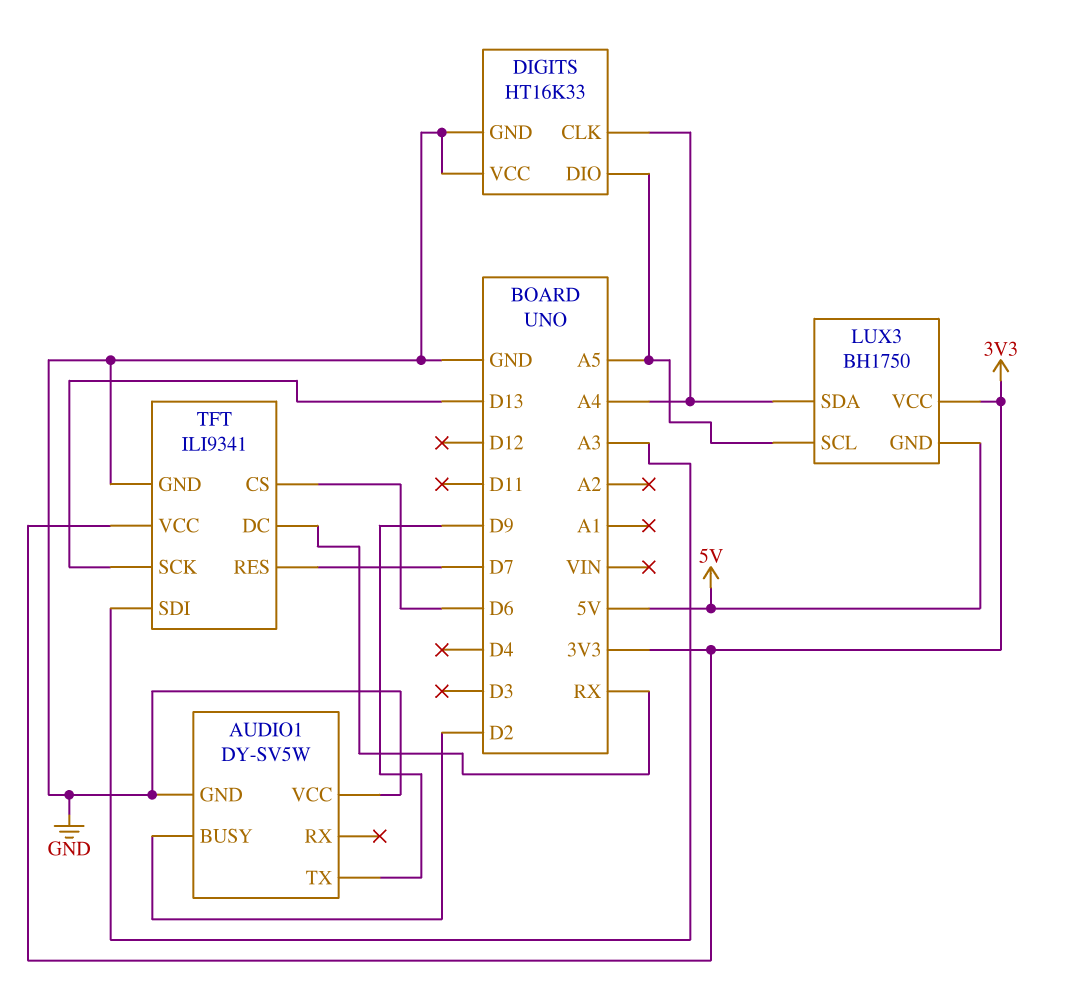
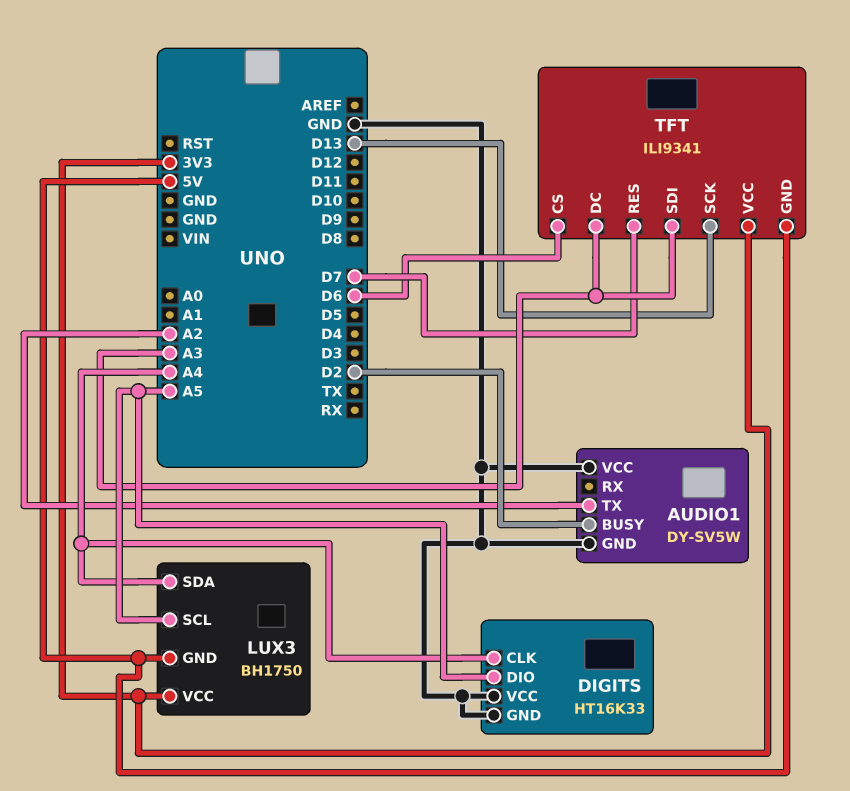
AUDIO1 pin TX: D9 -> A2
TFT pin DC: RX -> A3
TFT pin GND: GND -> 5V

